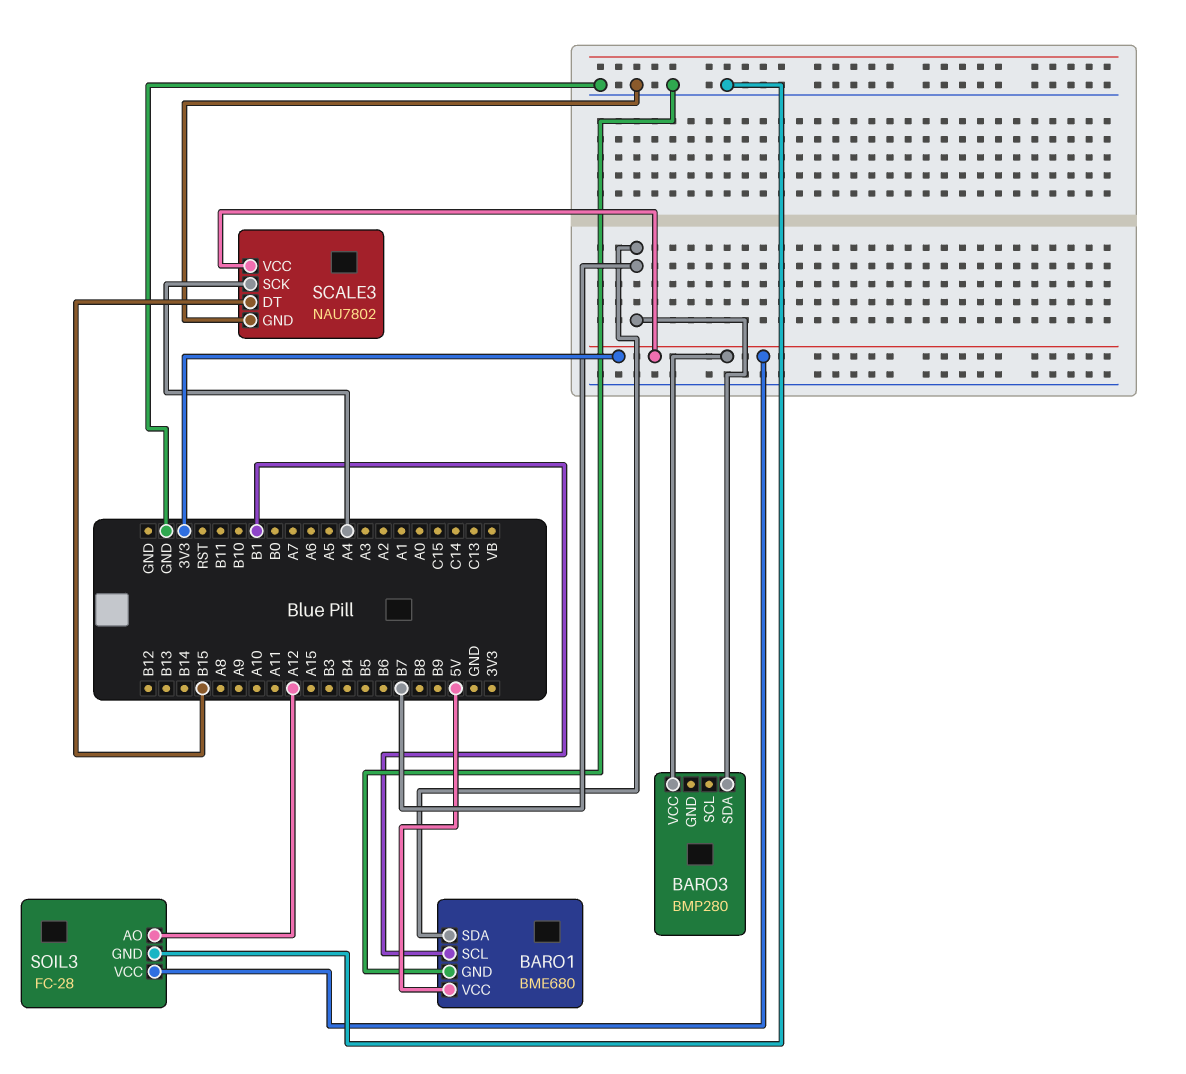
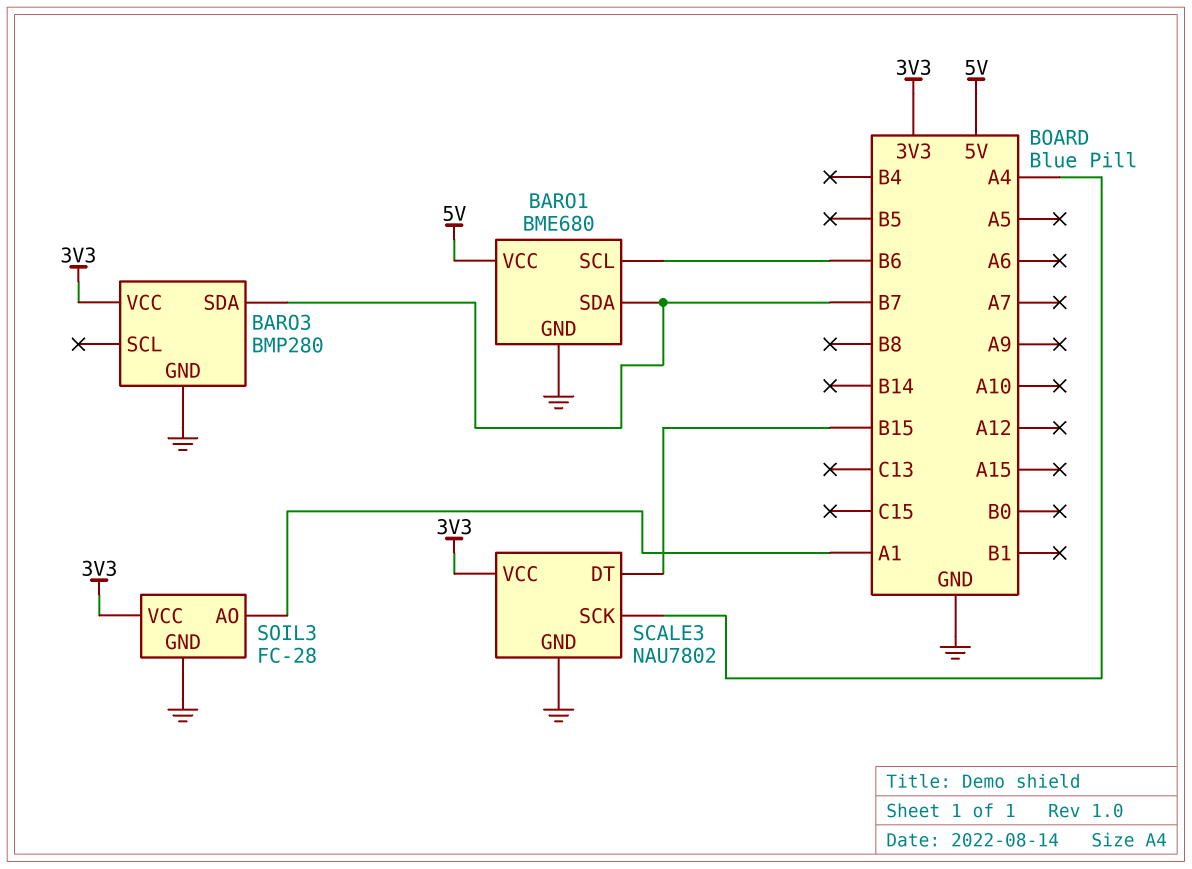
BARO1 pin SCL: B1 -> B6
BARO3 pin GND: none -> GND
SOIL3 pin AO: A12 -> A1

